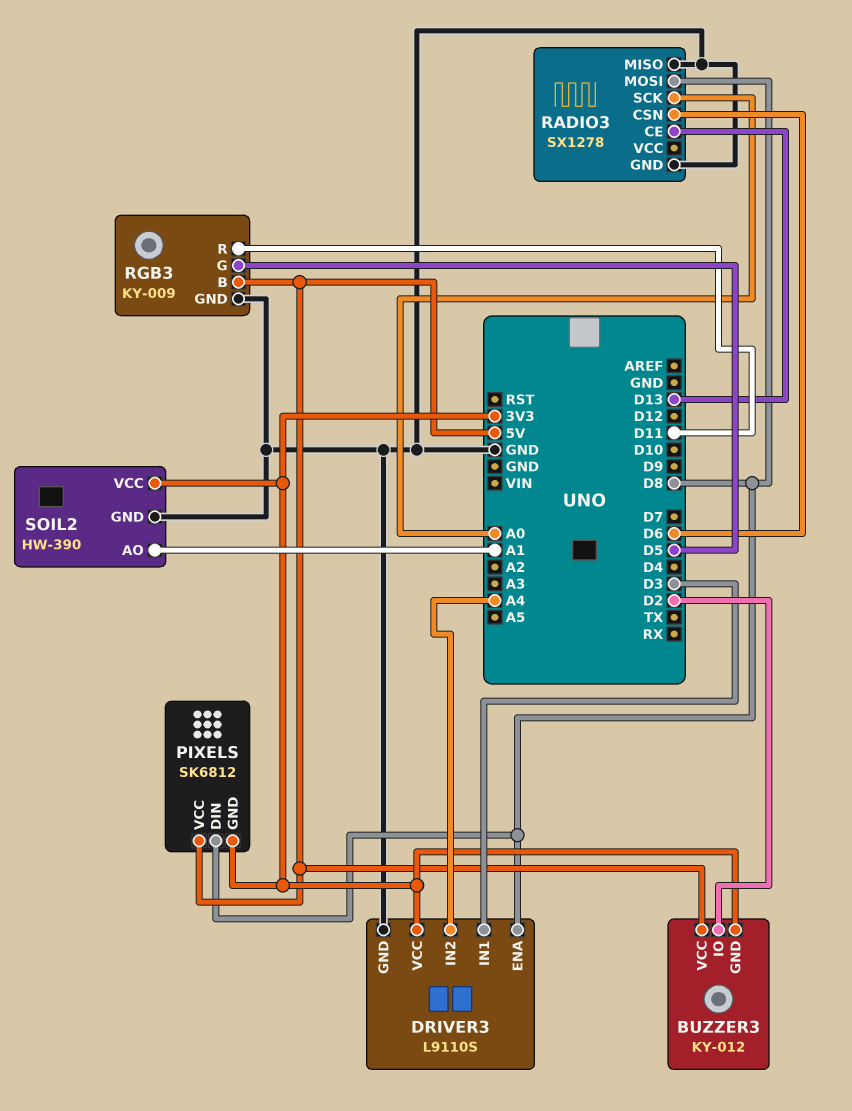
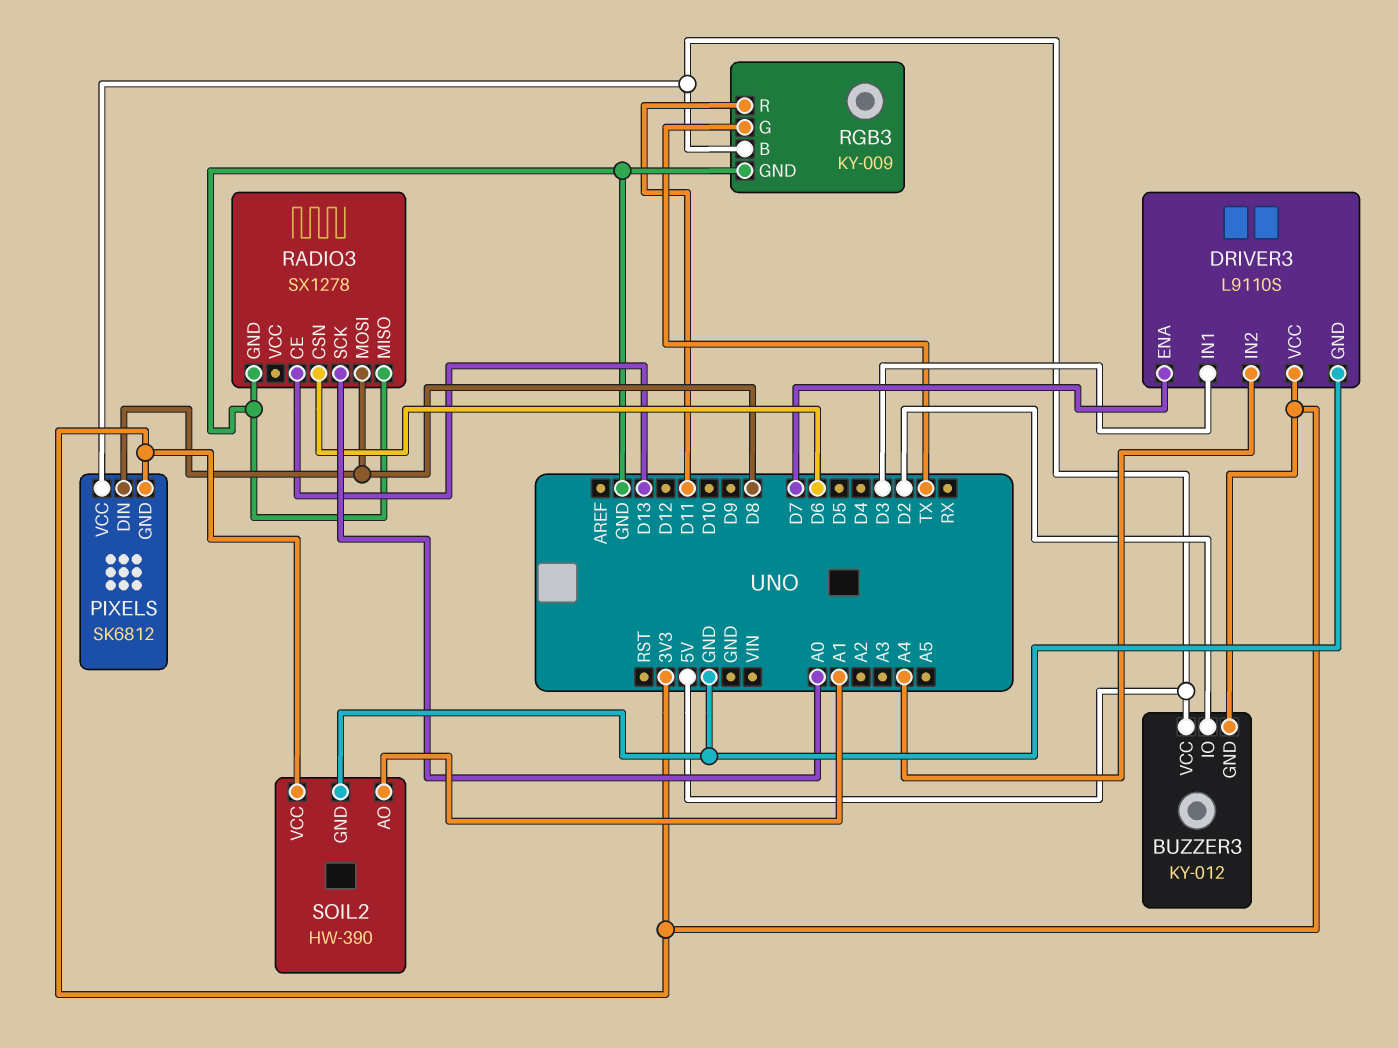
DRIVER3 pin ENA: D8 -> D7
RGB3 pin G: D5 -> TX

